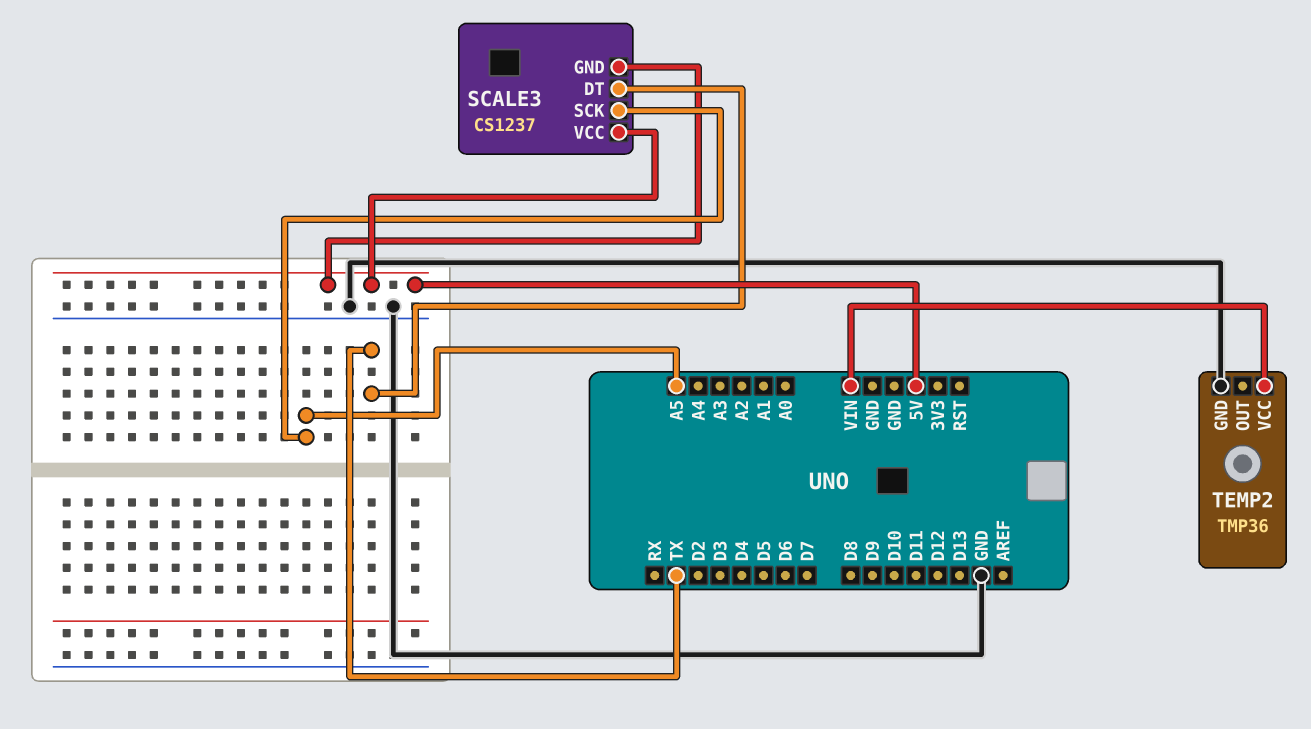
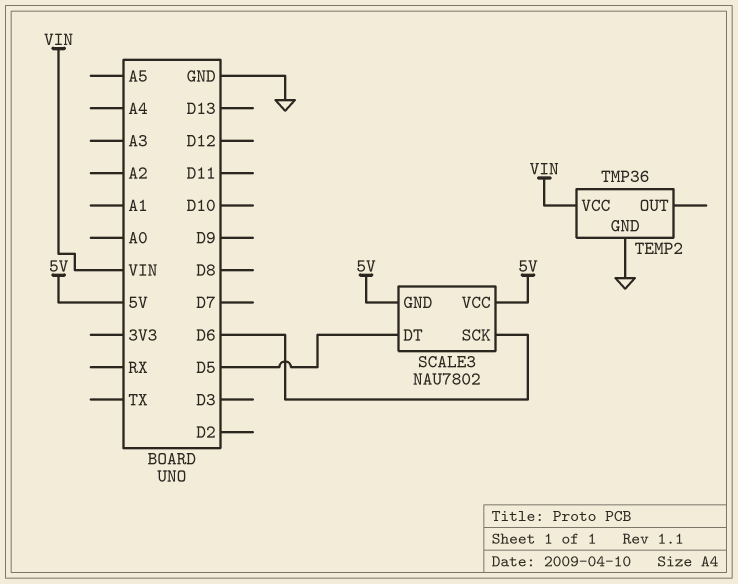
SCALE3: CS1237 -> NAU7802
SCALE3 pin DT: TX -> D5
SCALE3 pin SCK: A5 -> D6

